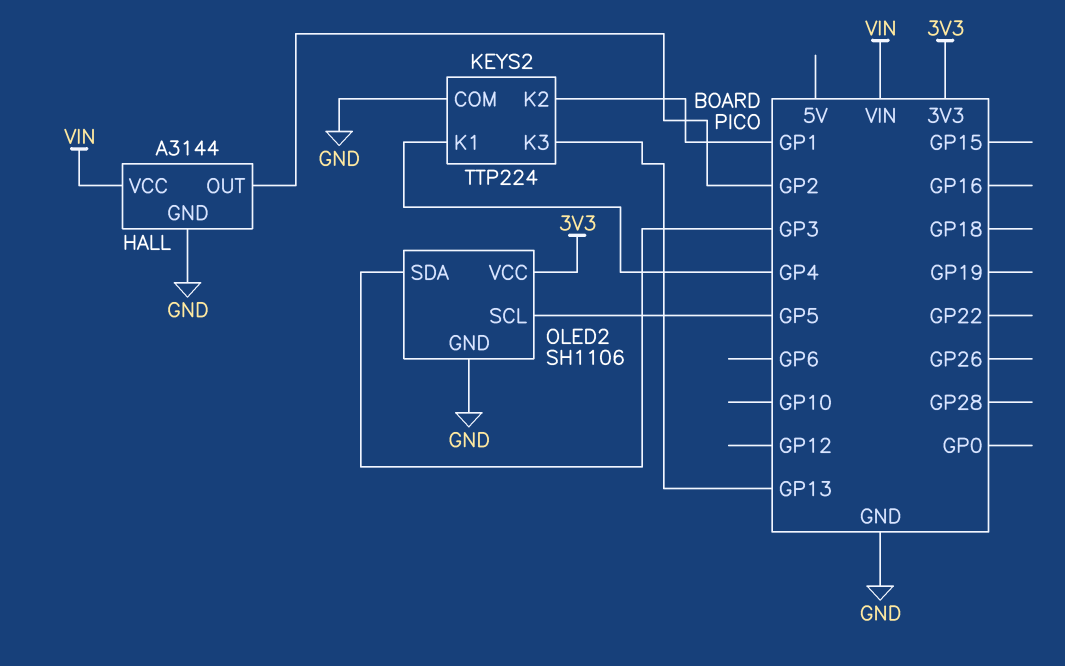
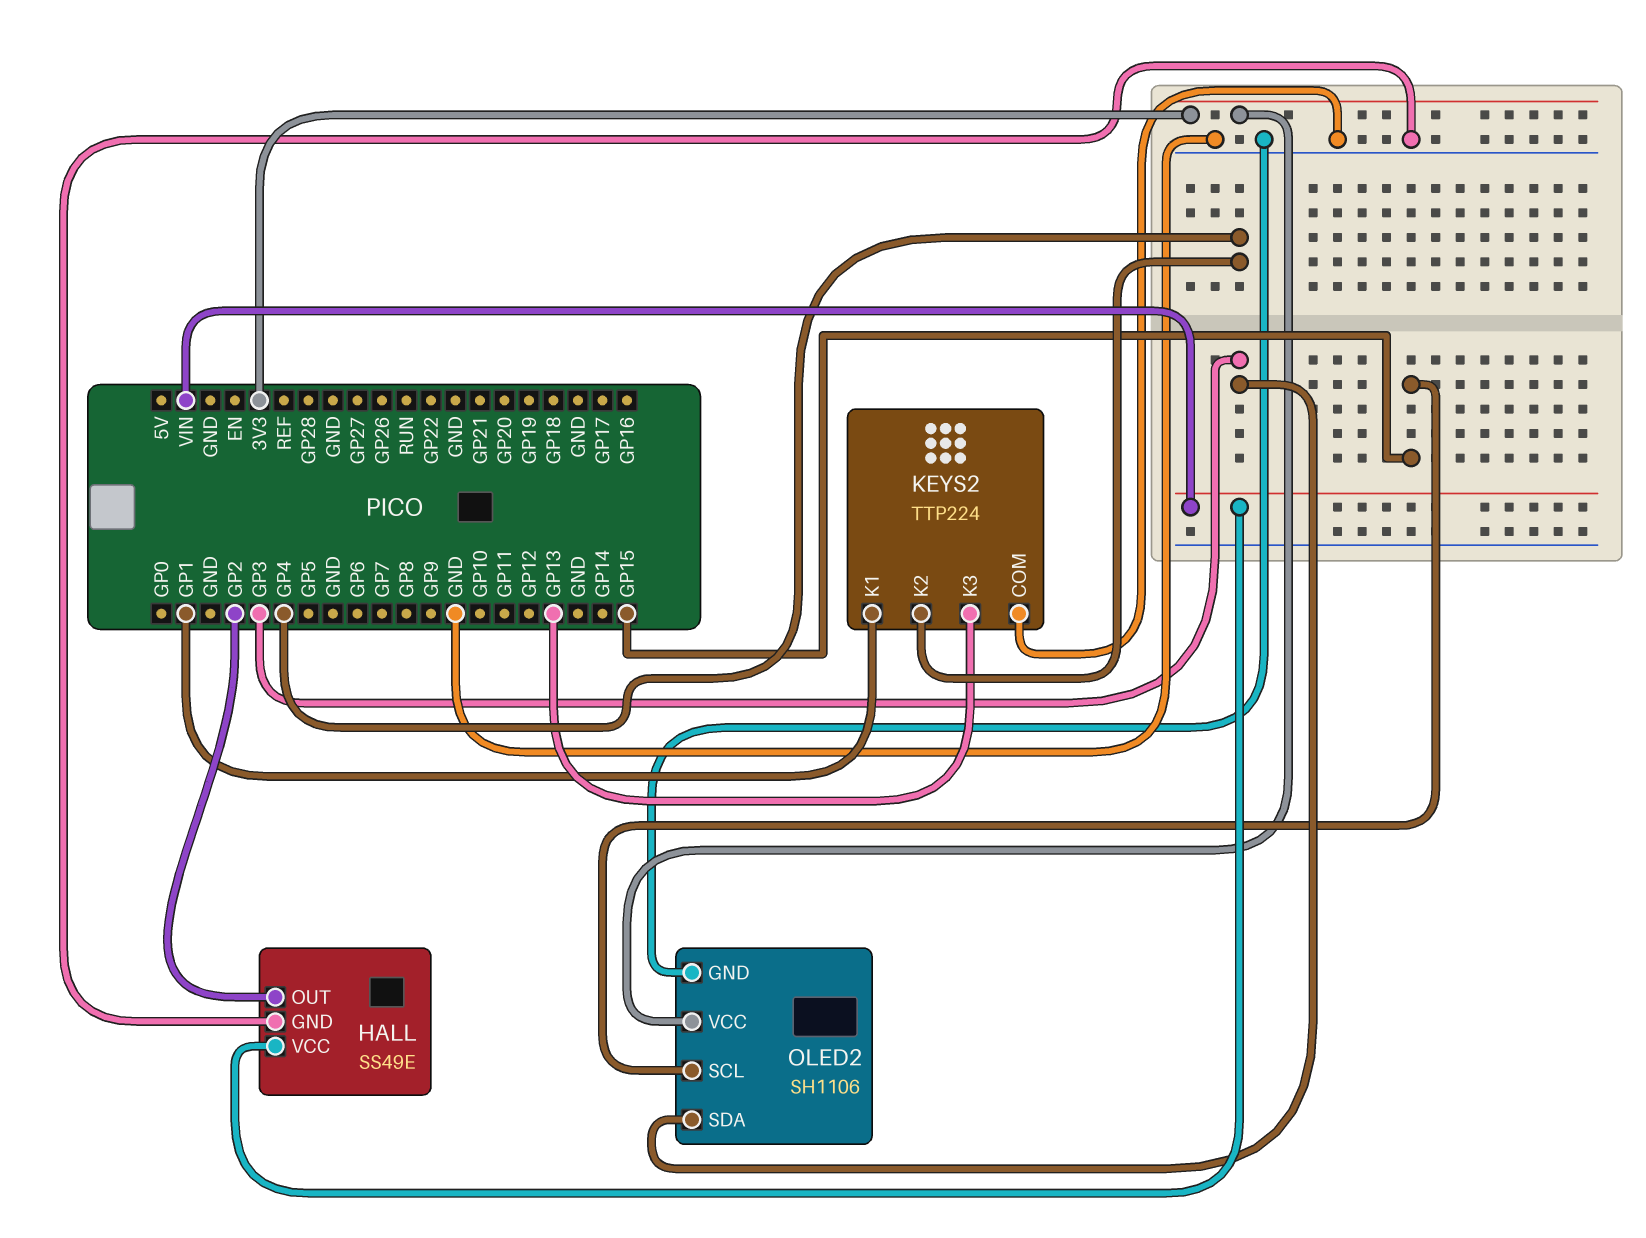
HALL: A3144 -> SS49E
KEYS2 pin K1: GP4 -> GP1
KEYS2 pin K2: GP1 -> GP4
OLED2 pin SCL: GP5 -> GP15

